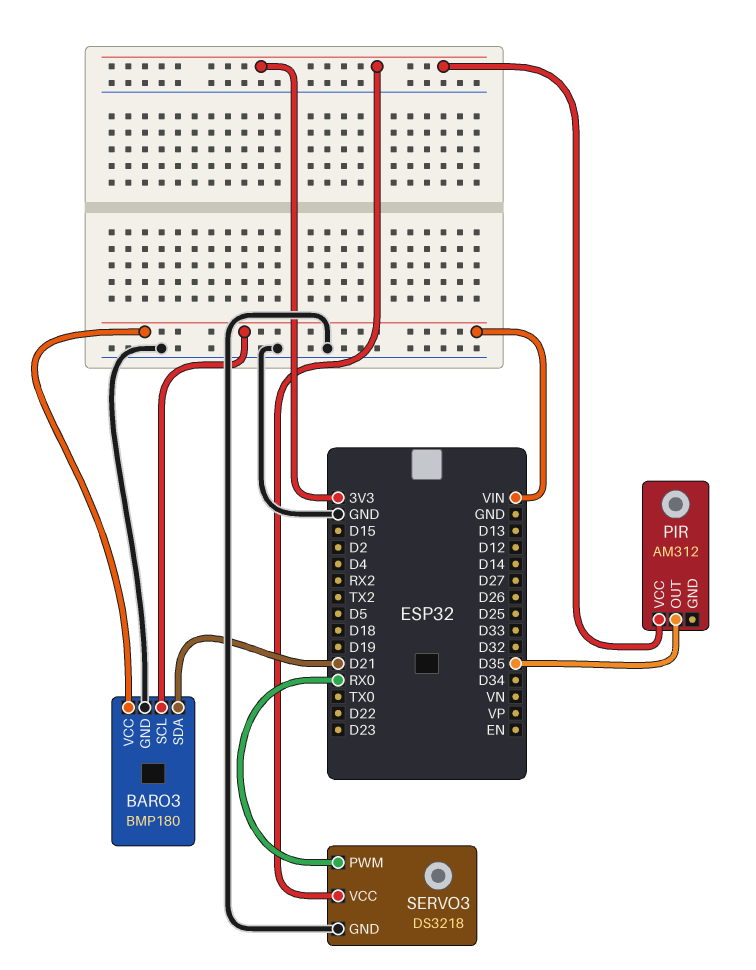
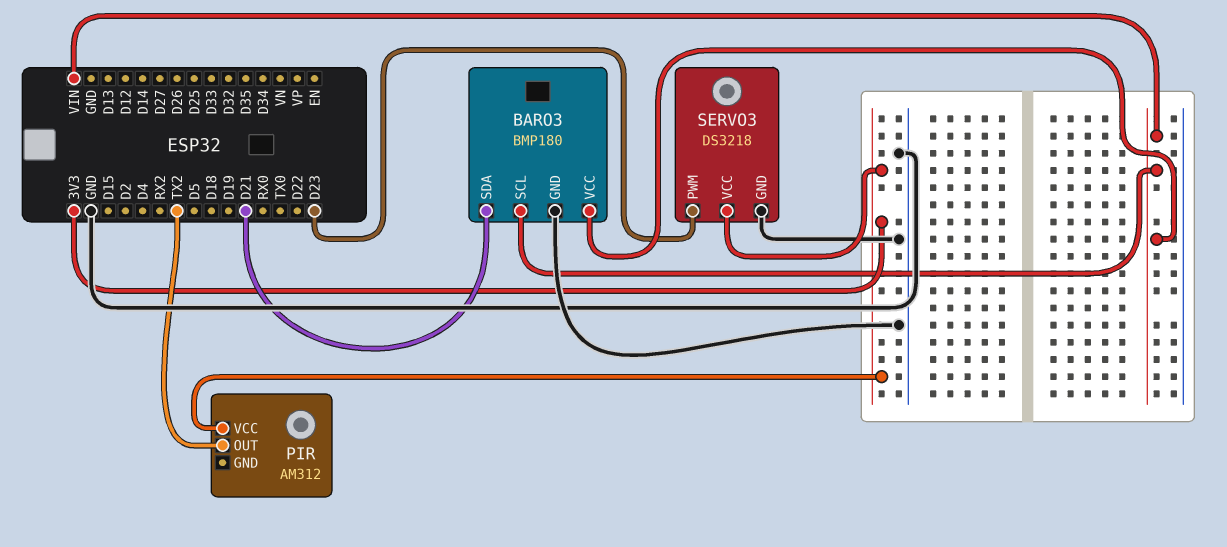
PIR pin OUT: D35 -> TX2
SERVO3 pin PWM: RX0 -> D23

